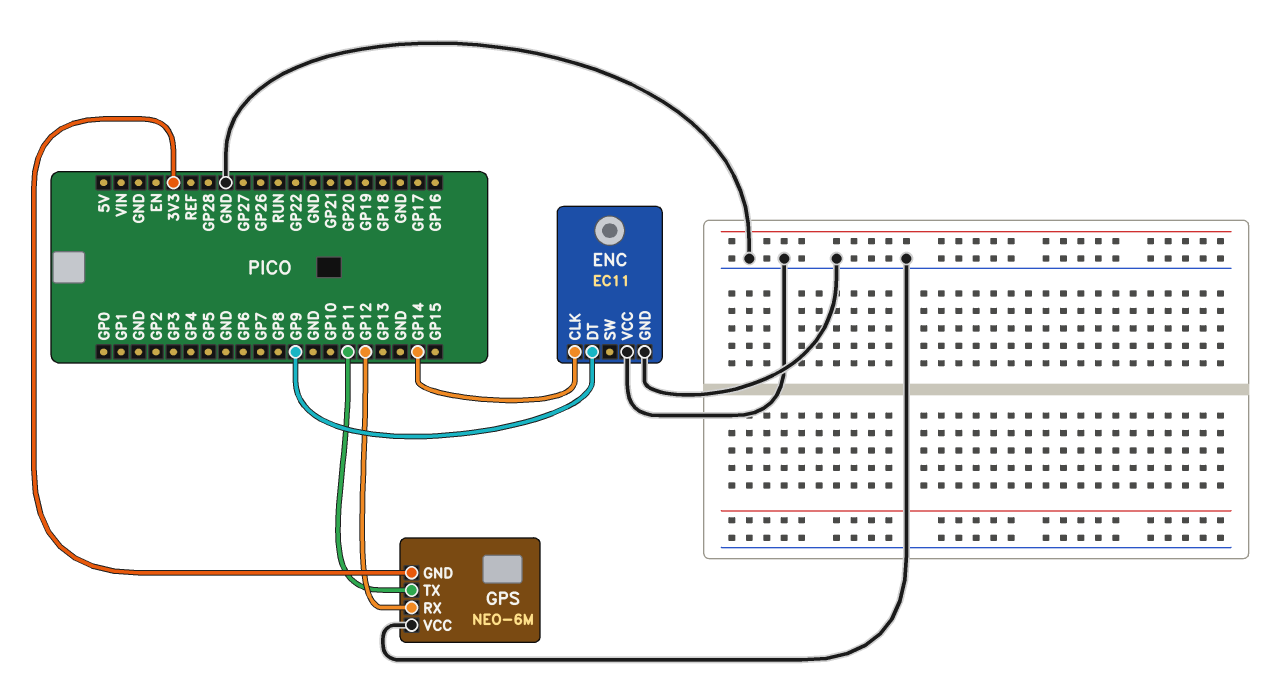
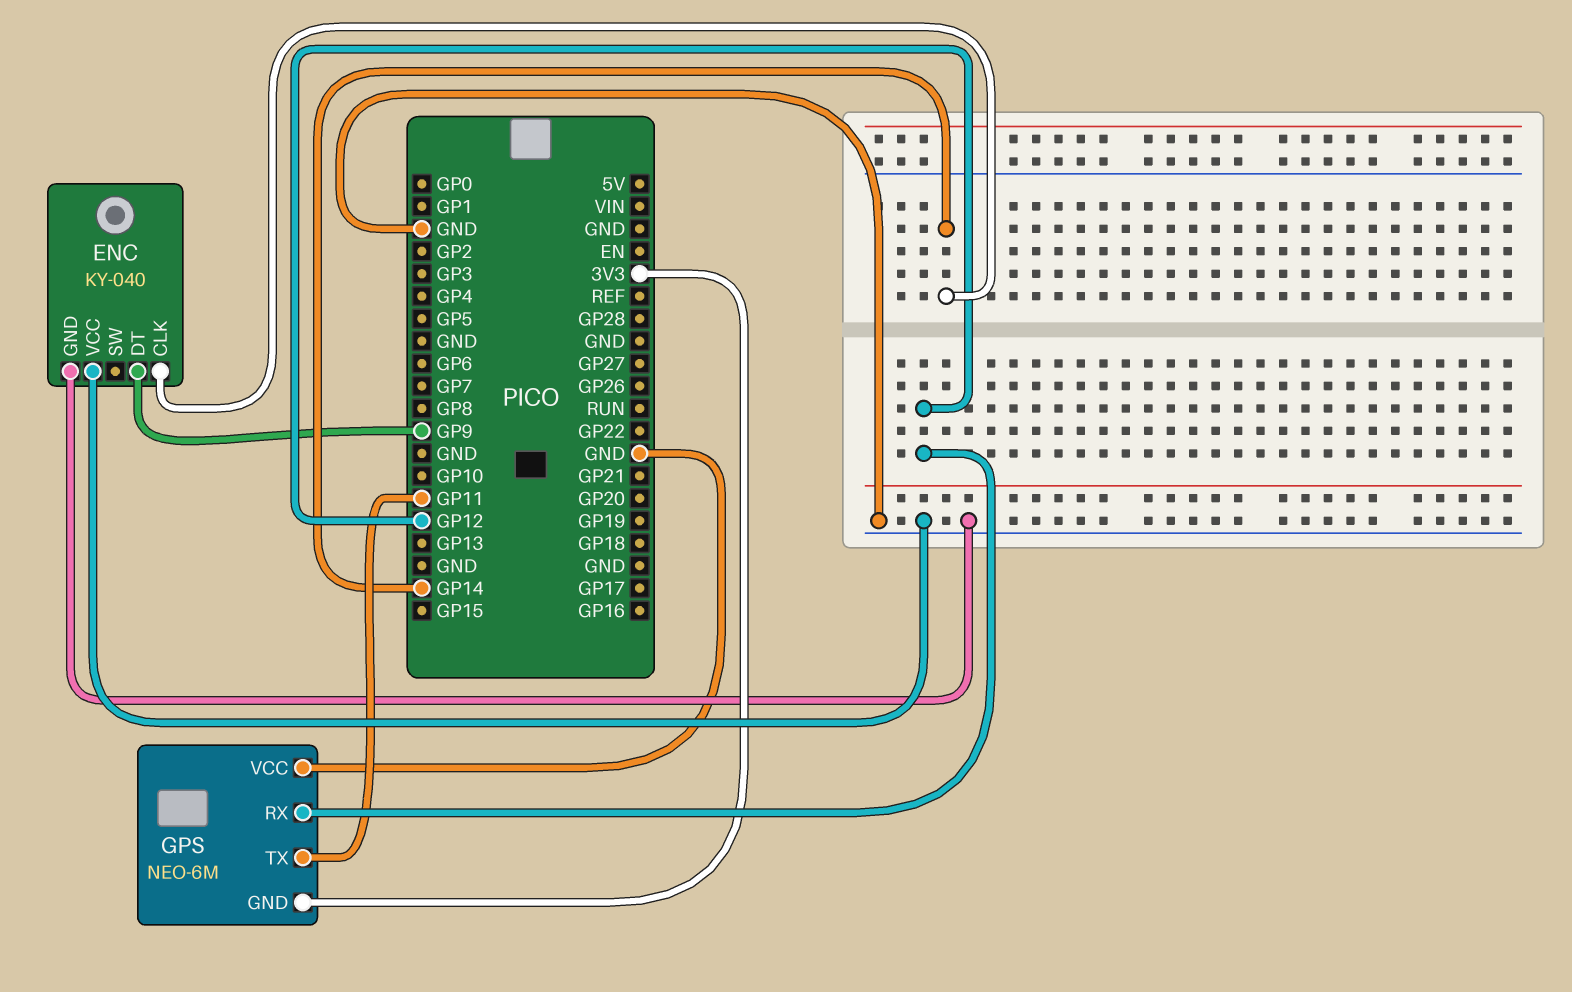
ENC: EC11 -> KY-040

